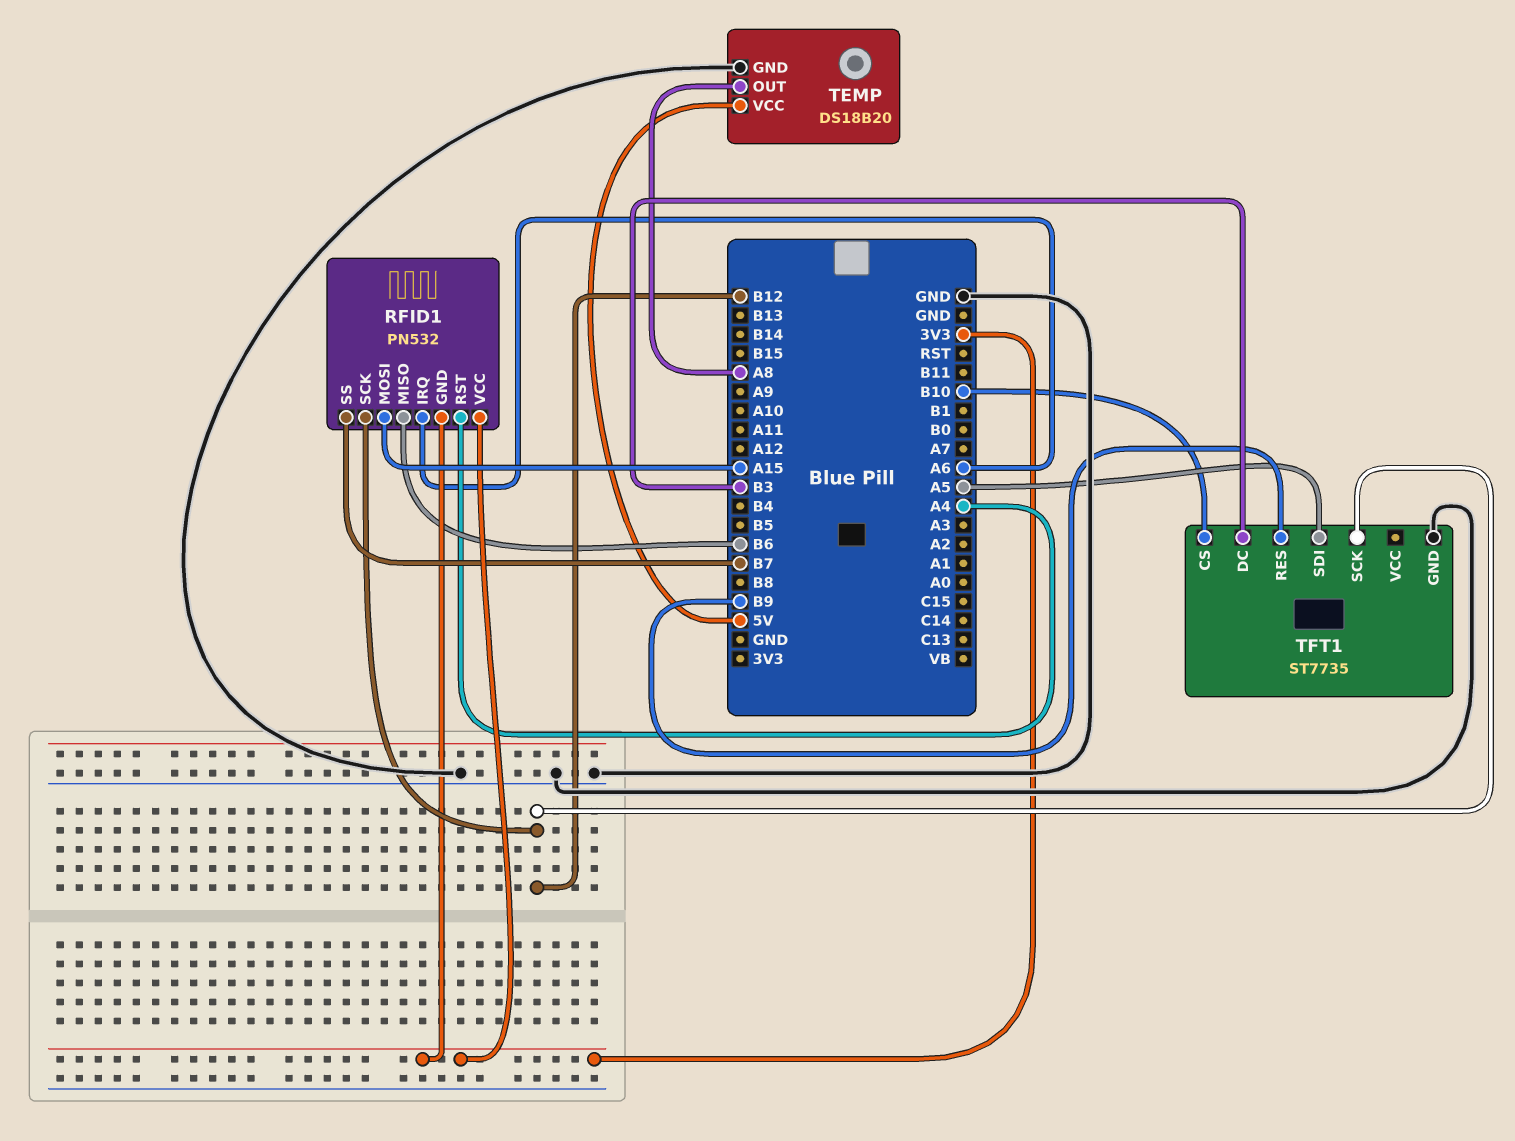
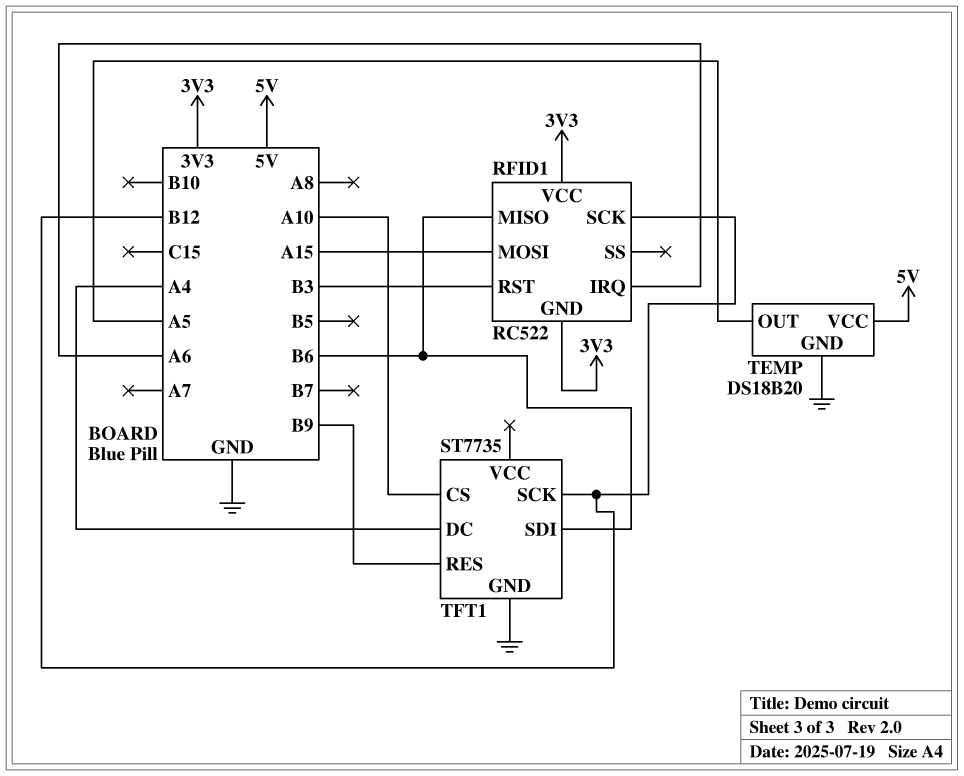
RFID1: PN532 -> RC522
RFID1 pin RST: A4 -> B3
RFID1 pin SS: B7 -> none
TEMP pin OUT: A8 -> A5
TFT1 pin CS: B10 -> A10
TFT1 pin DC: B3 -> A4
TFT1 pin SDI: A5 -> B6

